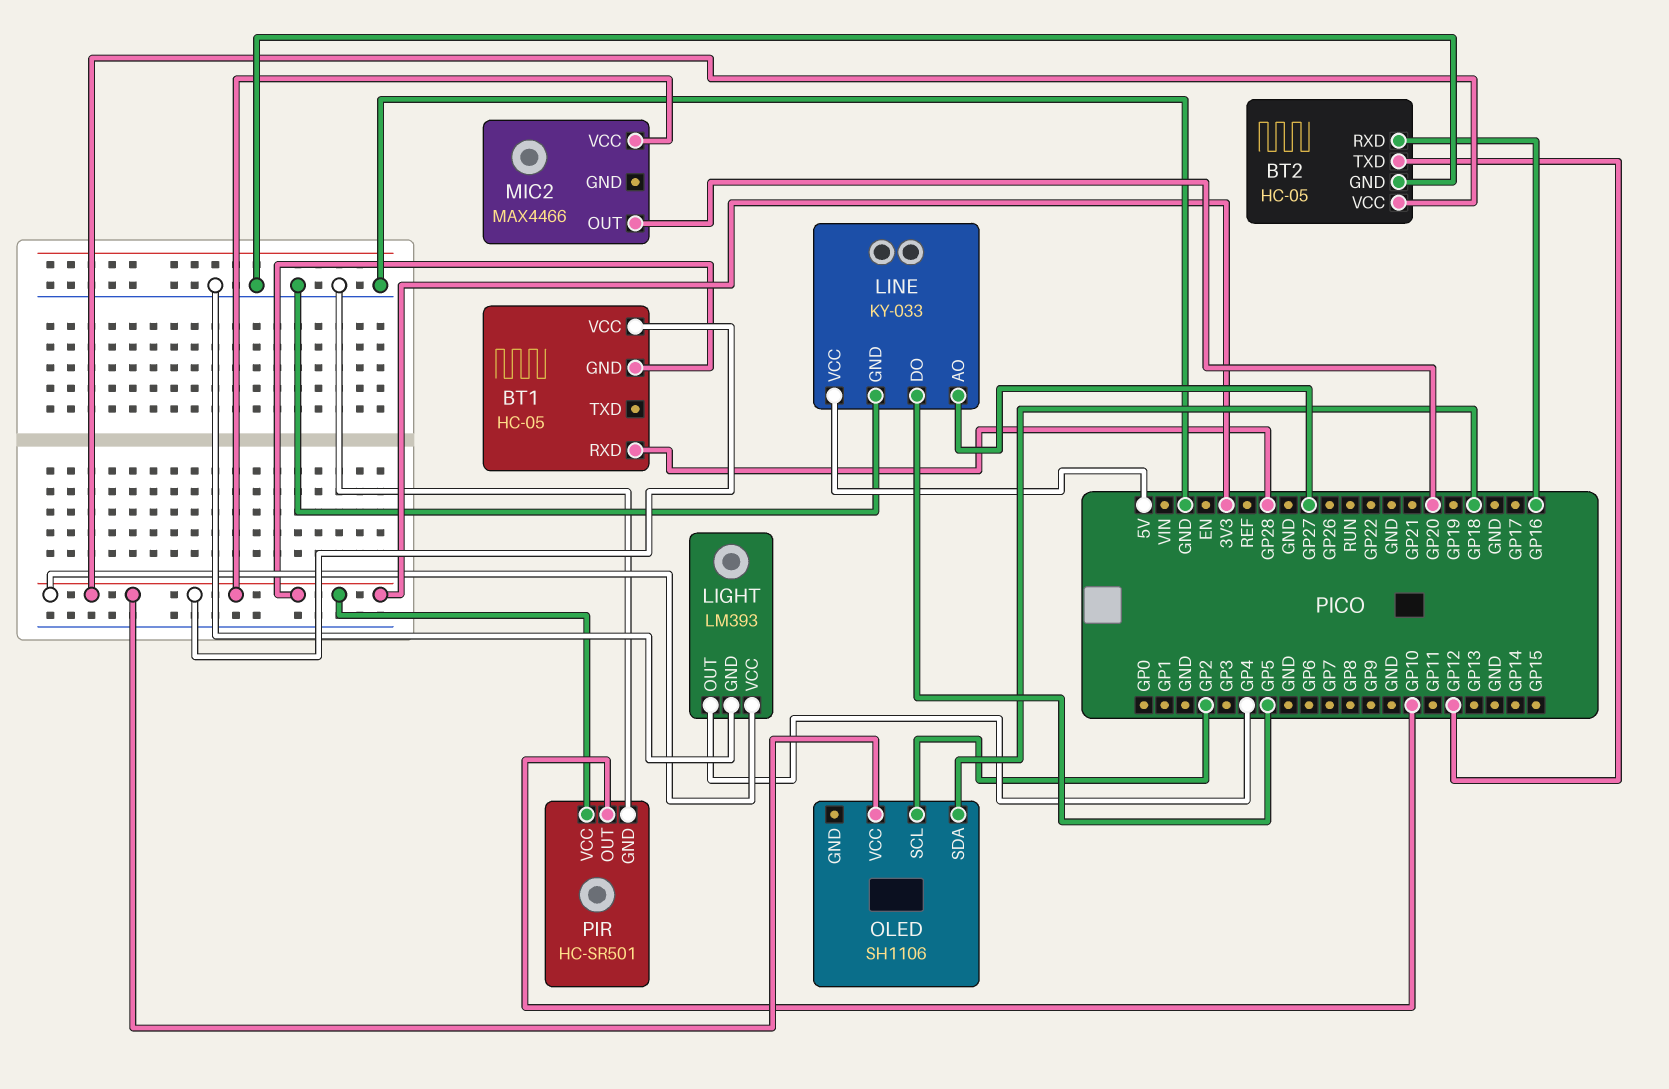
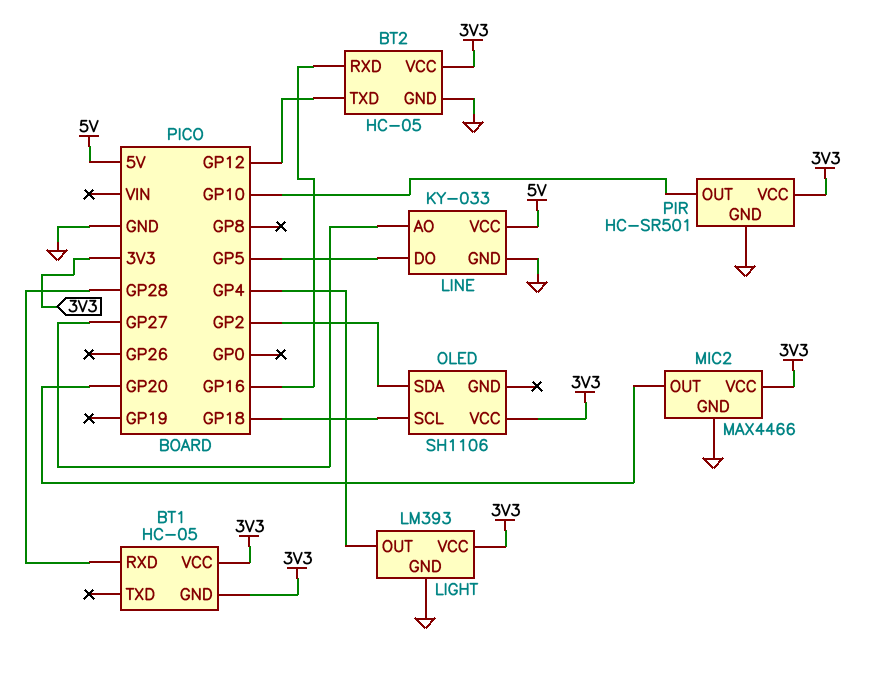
MIC2 pin GND: none -> GND
OLED pin SCL: GP2 -> GP18
OLED pin SDA: GP18 -> GP2

